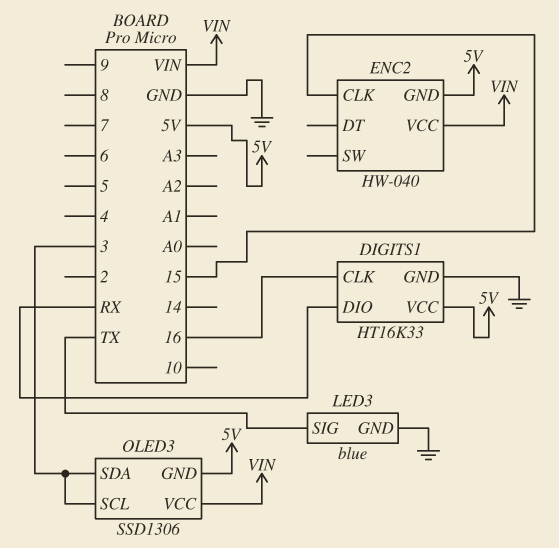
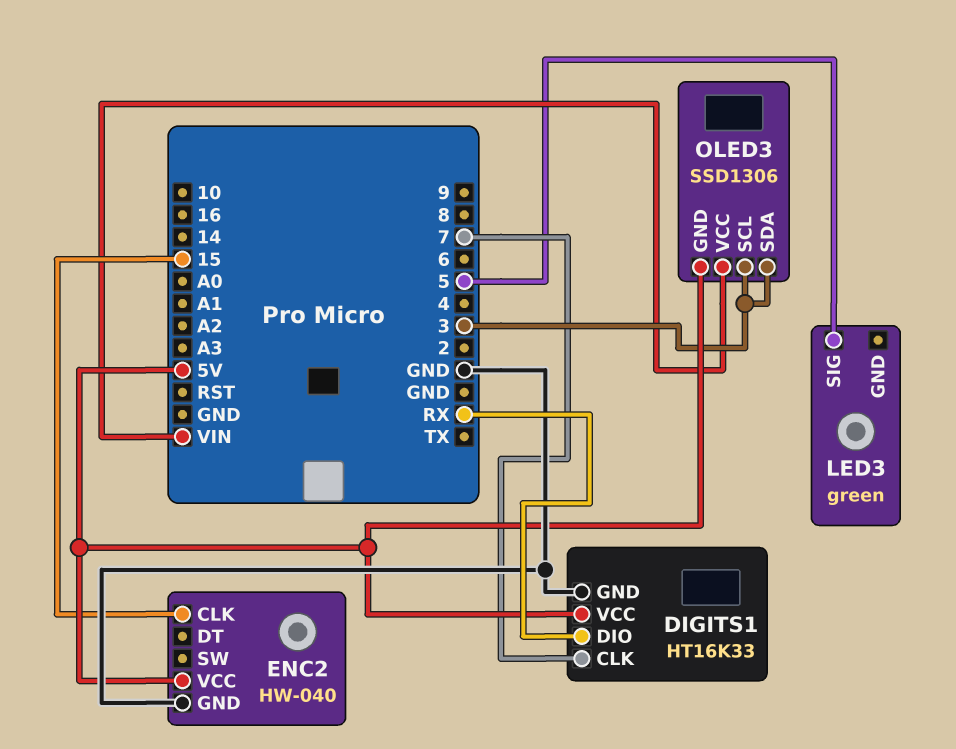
DIGITS1 pin CLK: 16 -> 7
ENC2 pin GND: 5V -> GND
ENC2 pin VCC: VIN -> 5V
LED3: blue -> green
LED3 pin GND: GND -> none
LED3 pin SIG: TX -> 5

